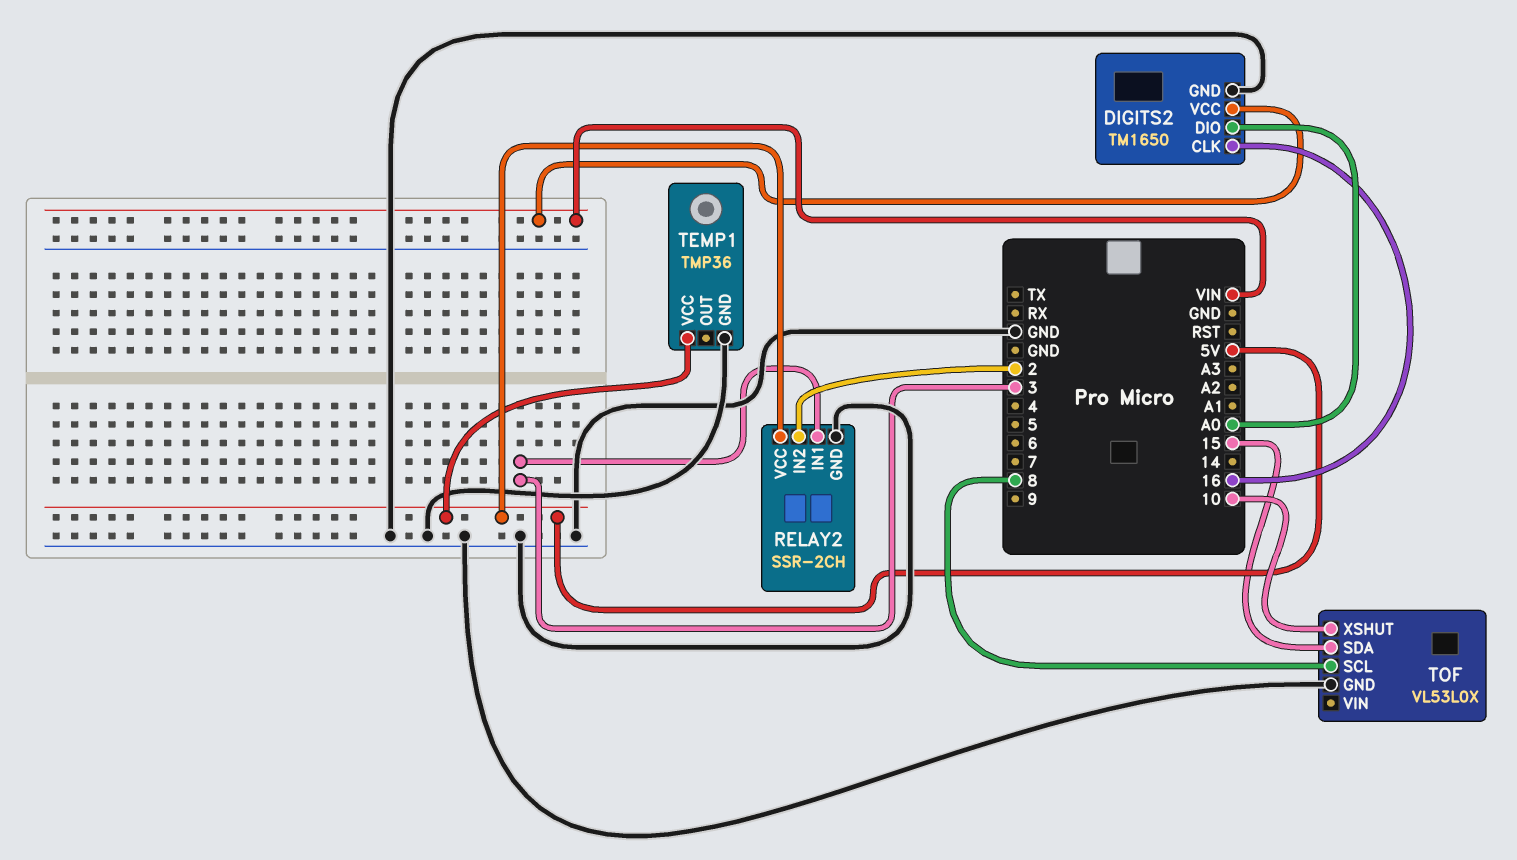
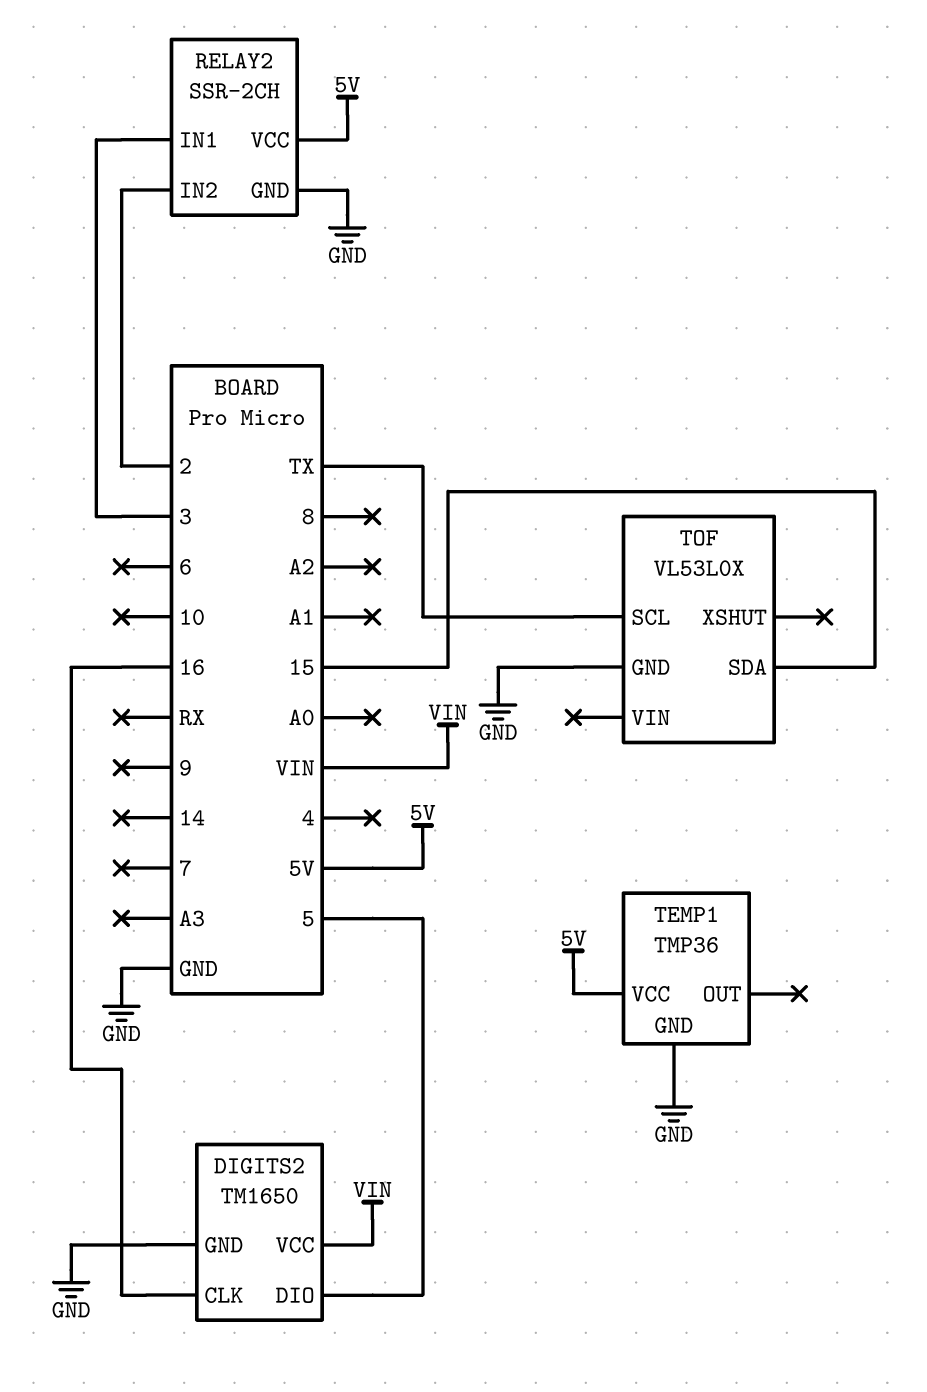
DIGITS2 pin DIO: A0 -> 5
TOF pin SCL: 8 -> TX
TOF pin XSHUT: 10 -> none

